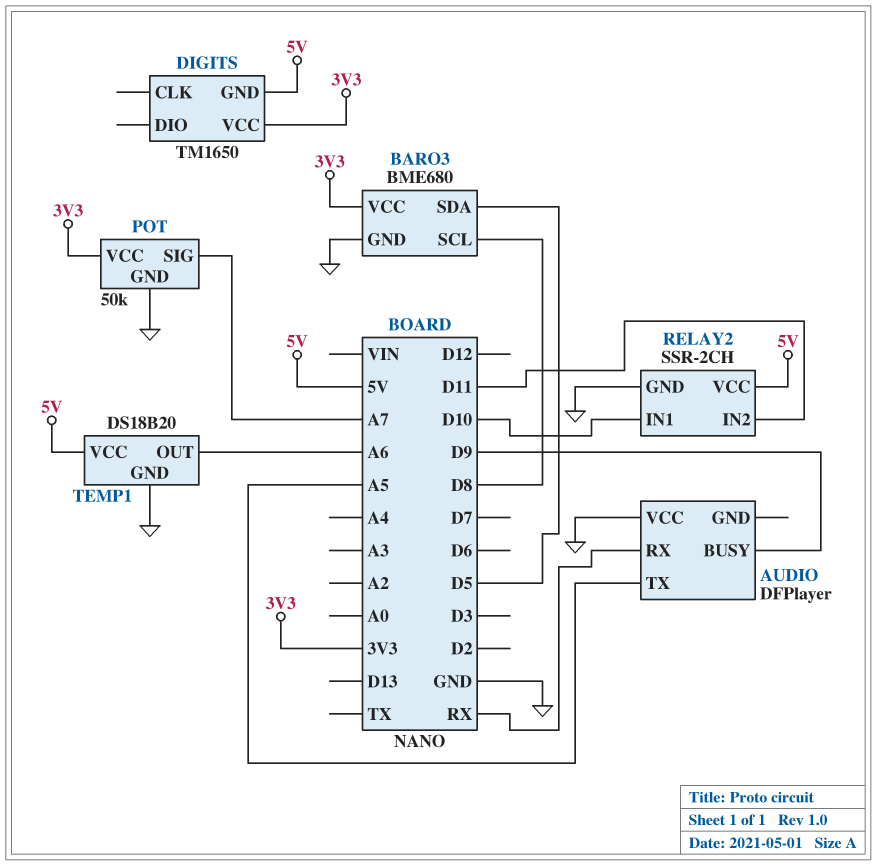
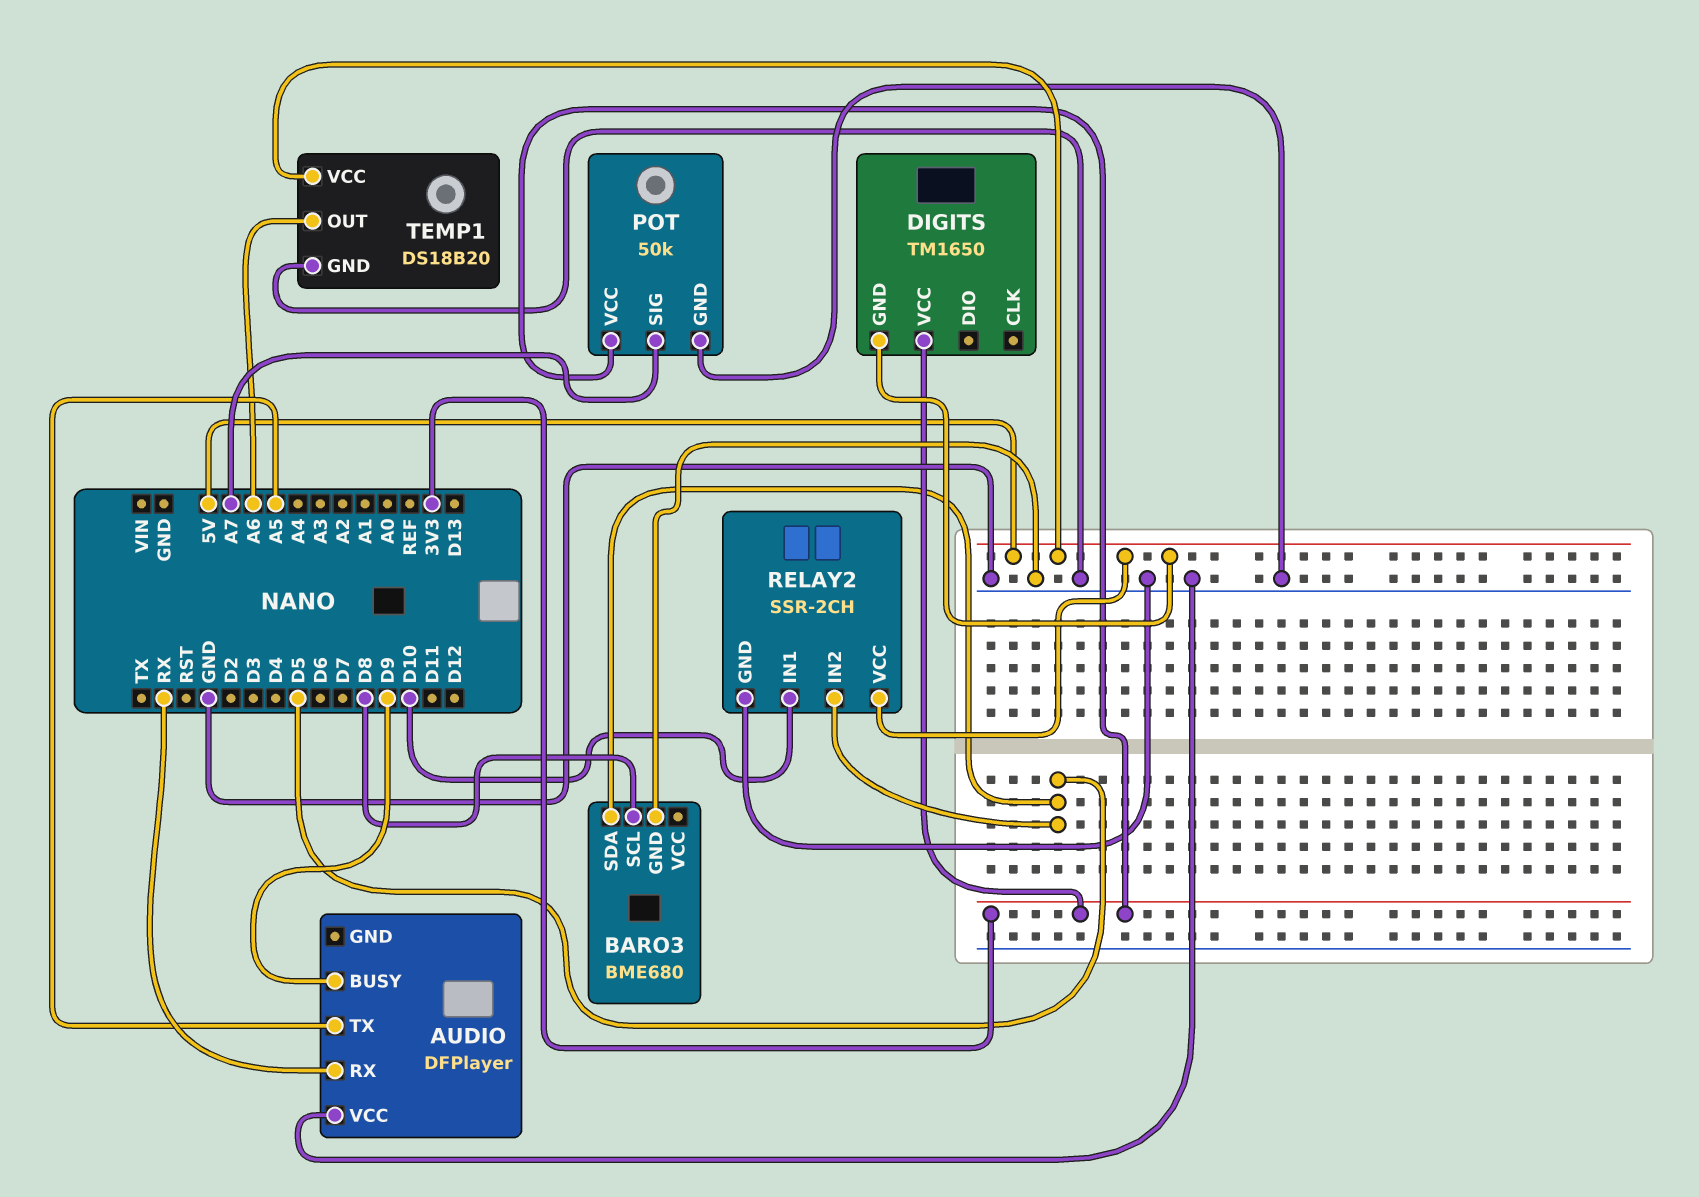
BARO3 pin VCC: 3V3 -> none
RELAY2 pin IN2: D11 -> D5

